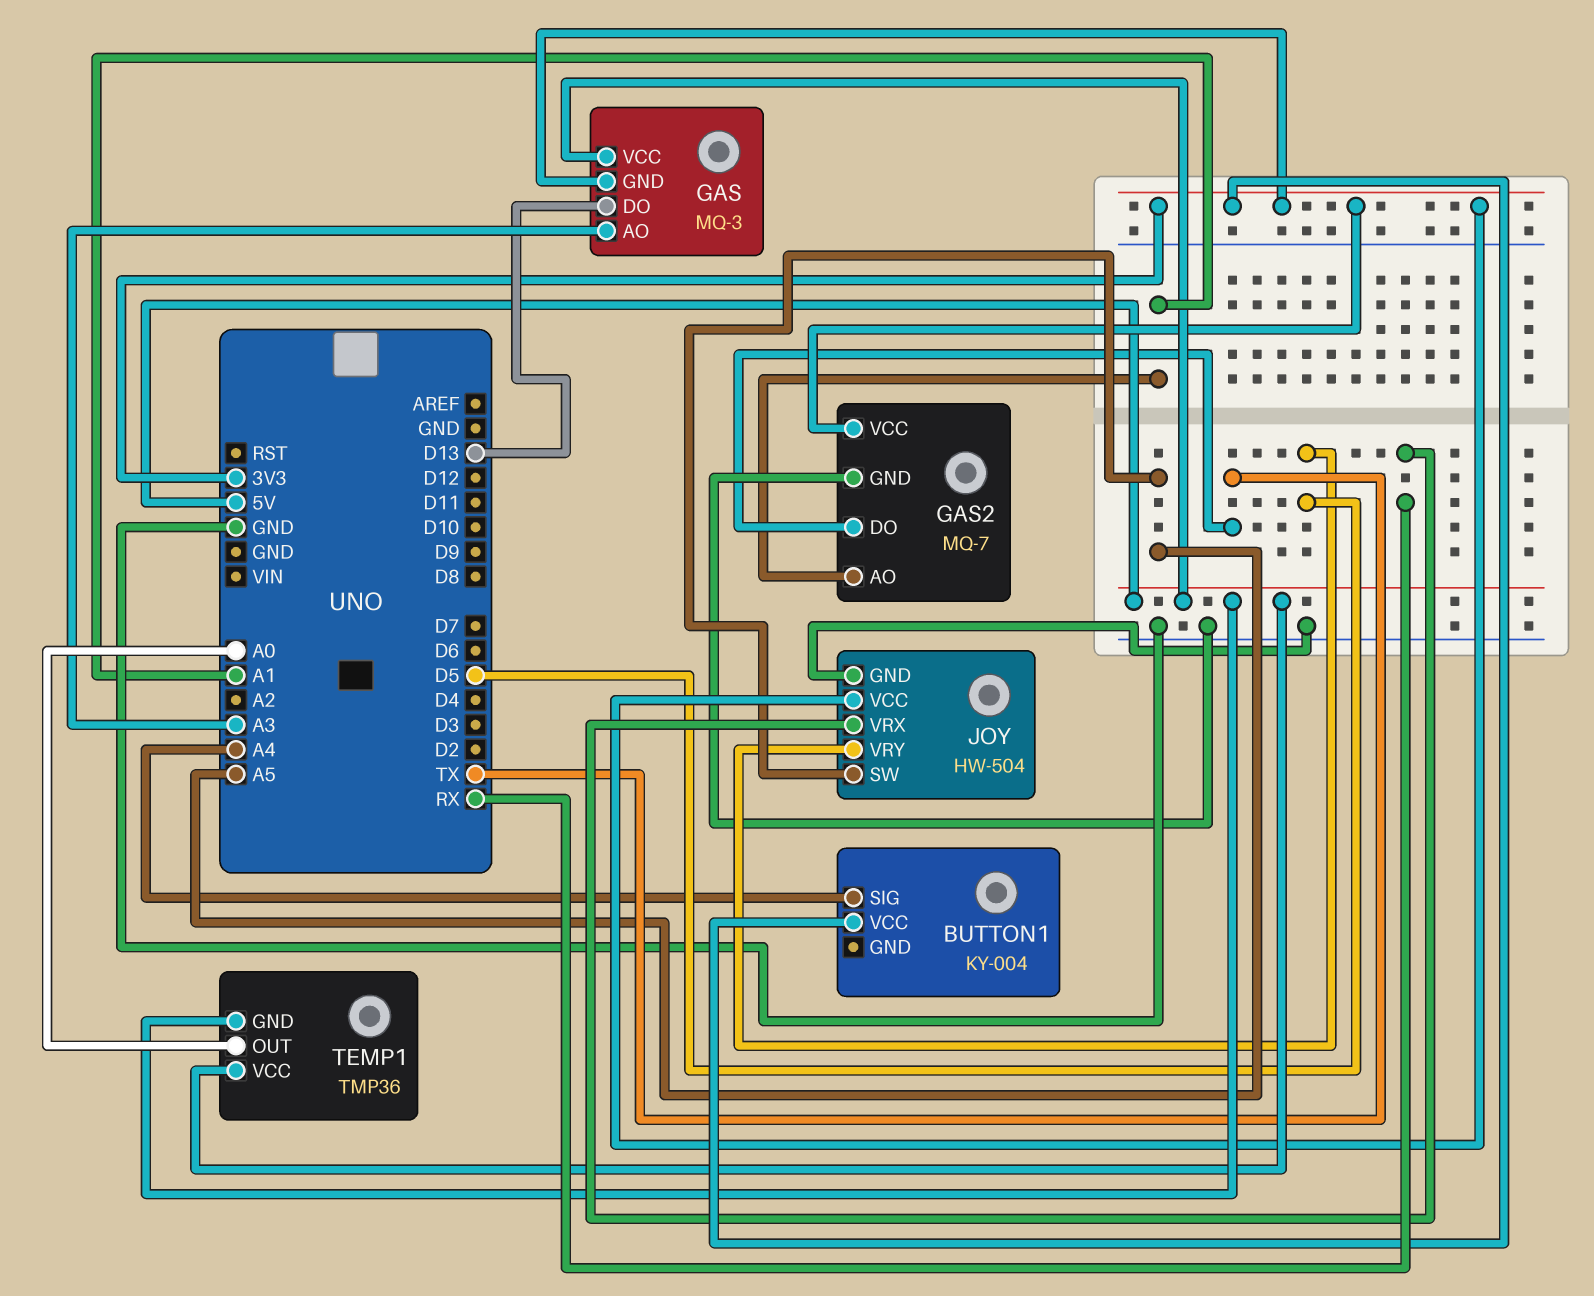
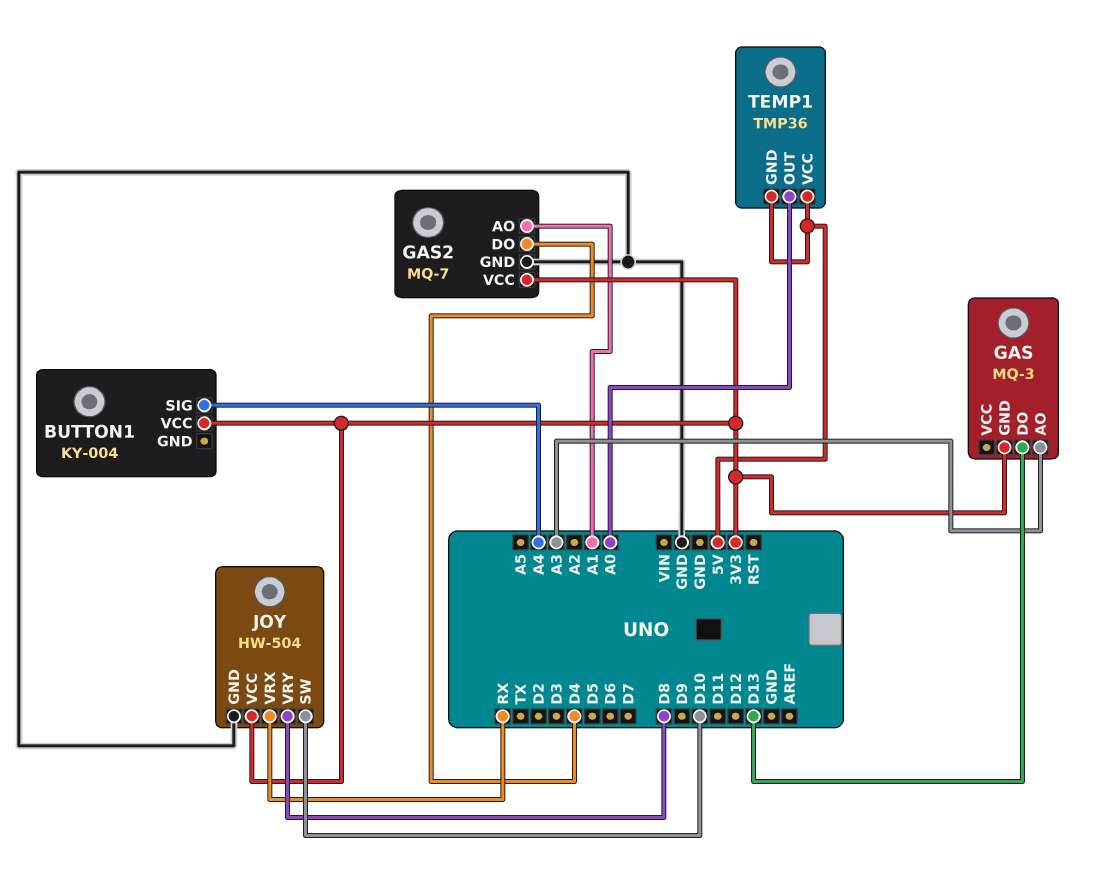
GAS pin VCC: 5V -> none
GAS2 pin DO: TX -> D4
JOY pin SW: A5 -> D10
JOY pin VRY: D5 -> D8

